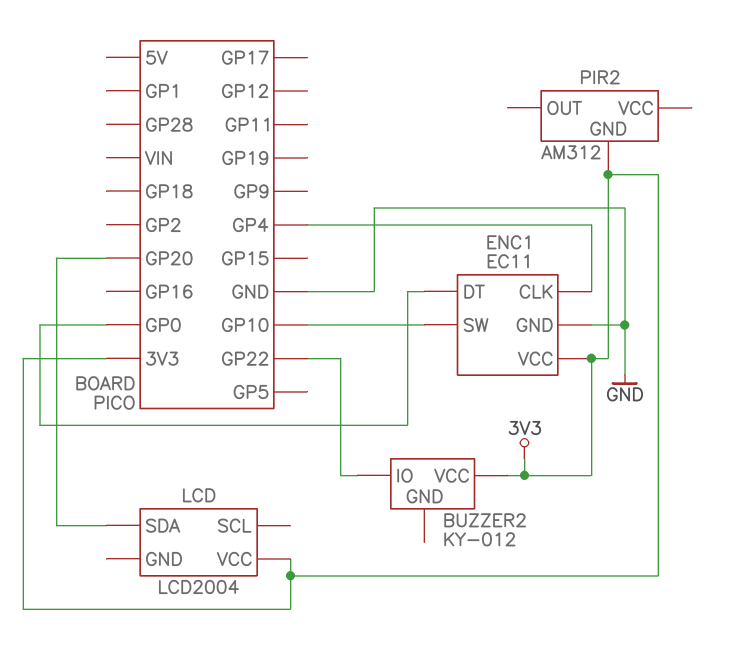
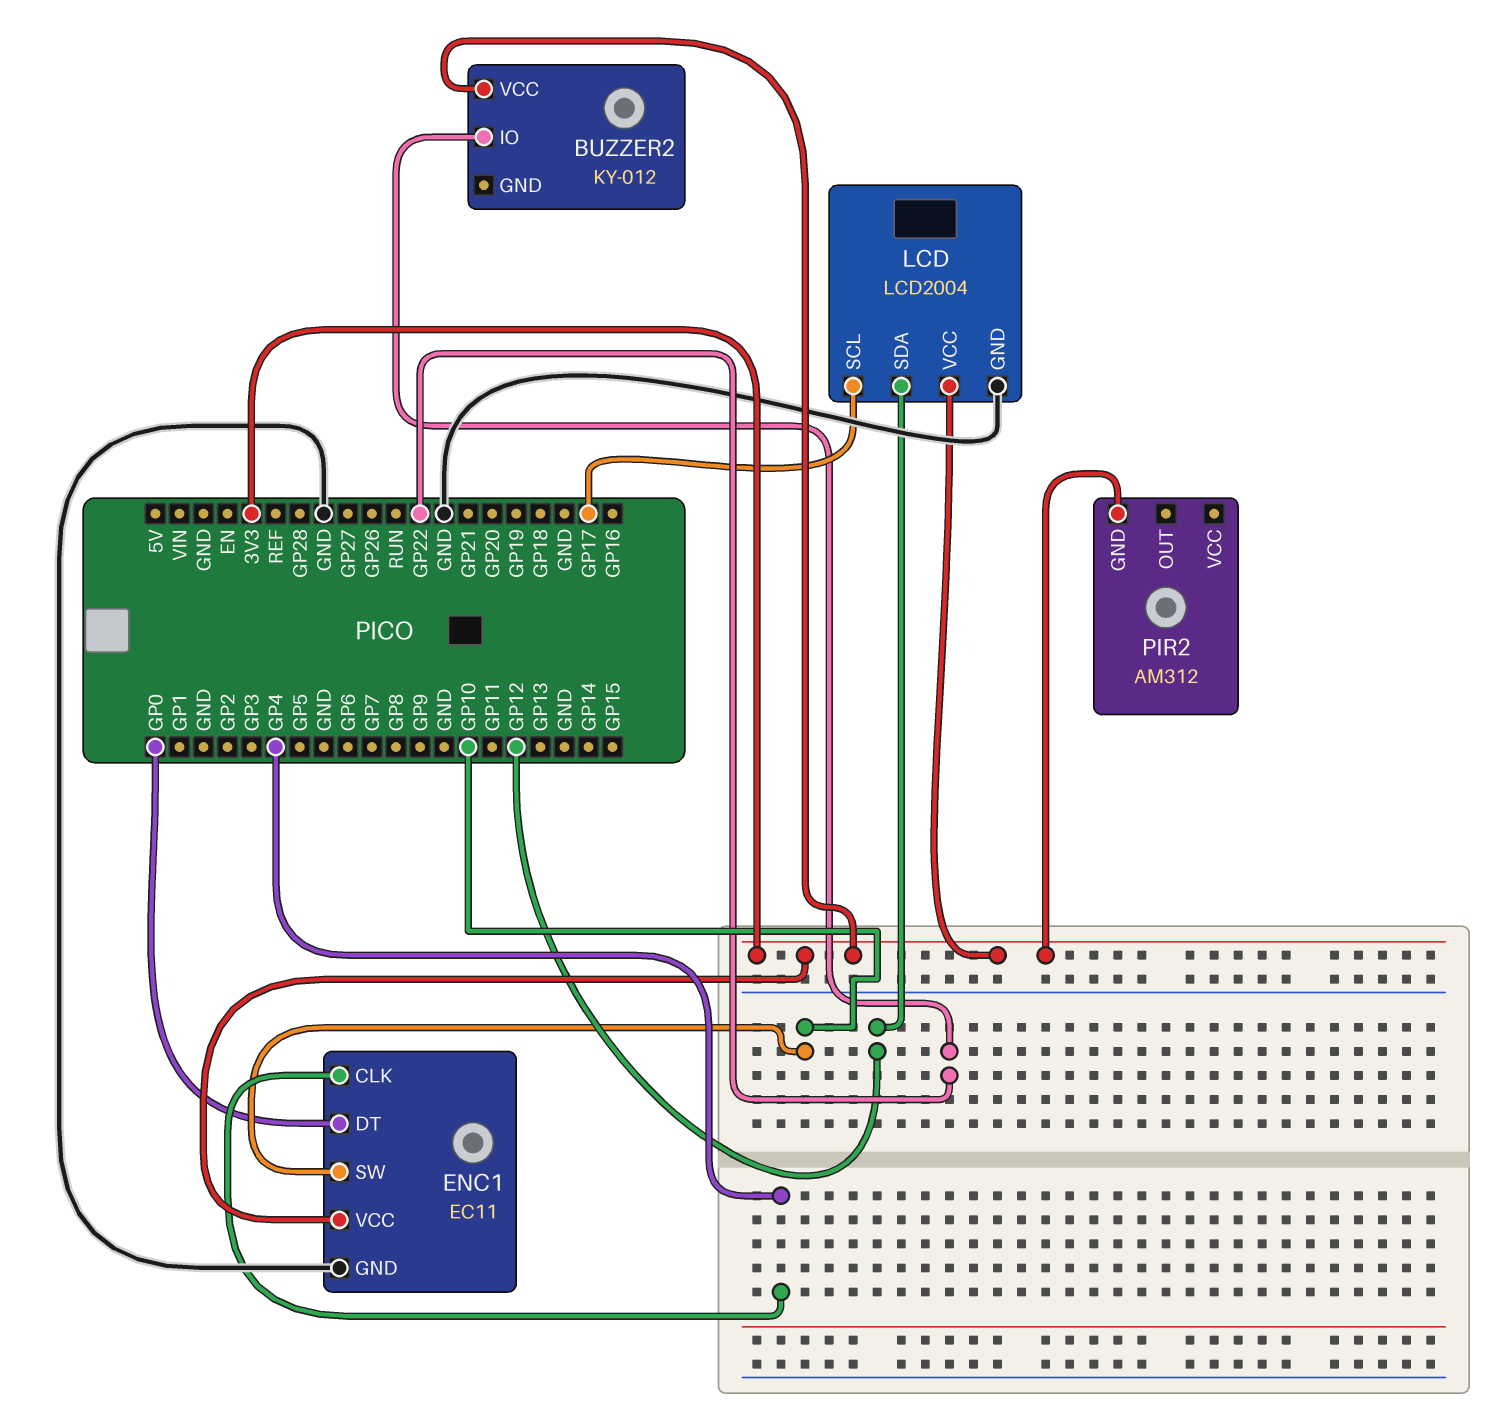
LCD pin GND: none -> GND
LCD pin SCL: none -> GP17
LCD pin SDA: GP20 -> GP12

